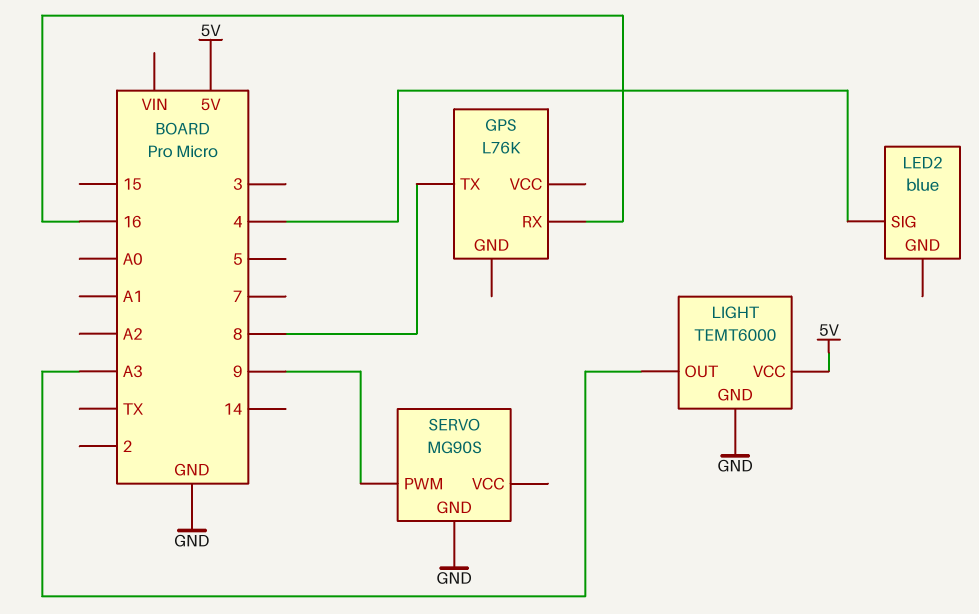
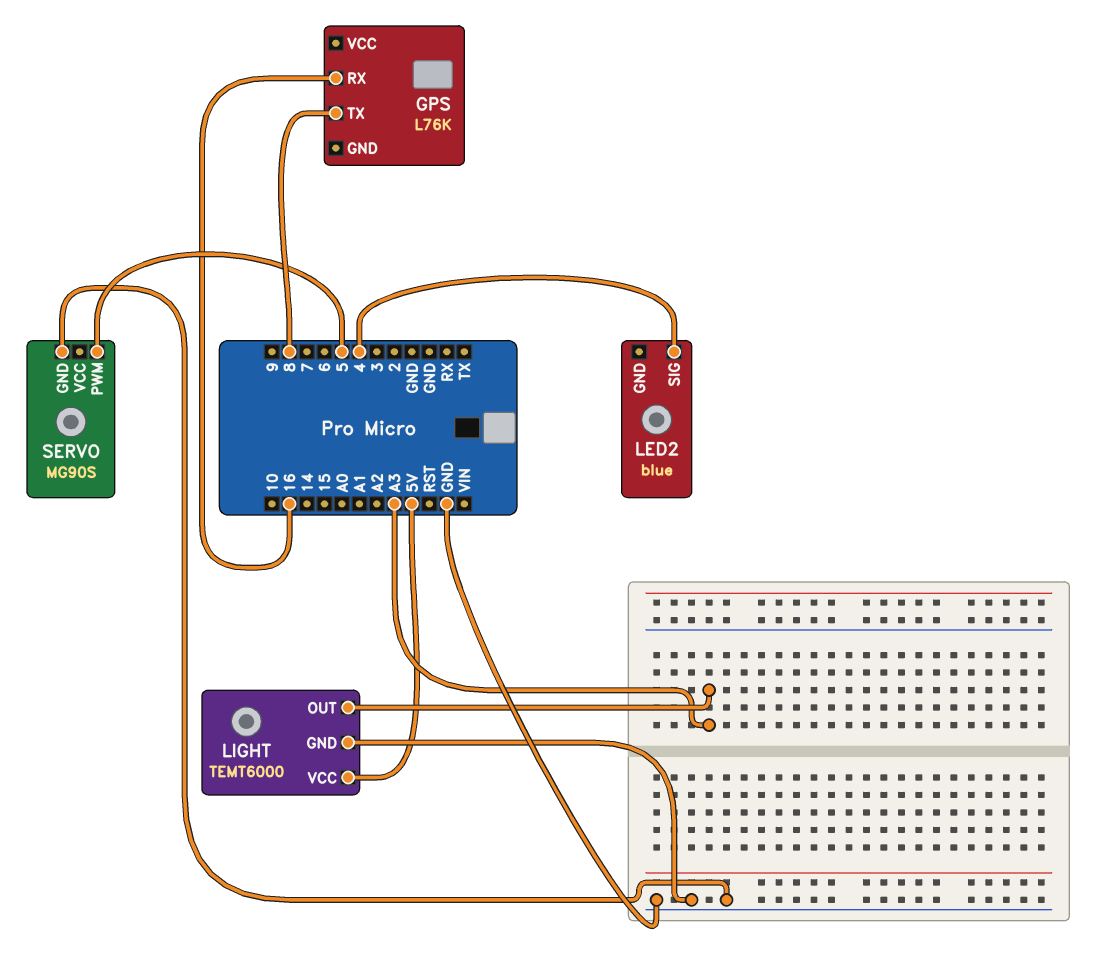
SERVO pin PWM: 9 -> 5

